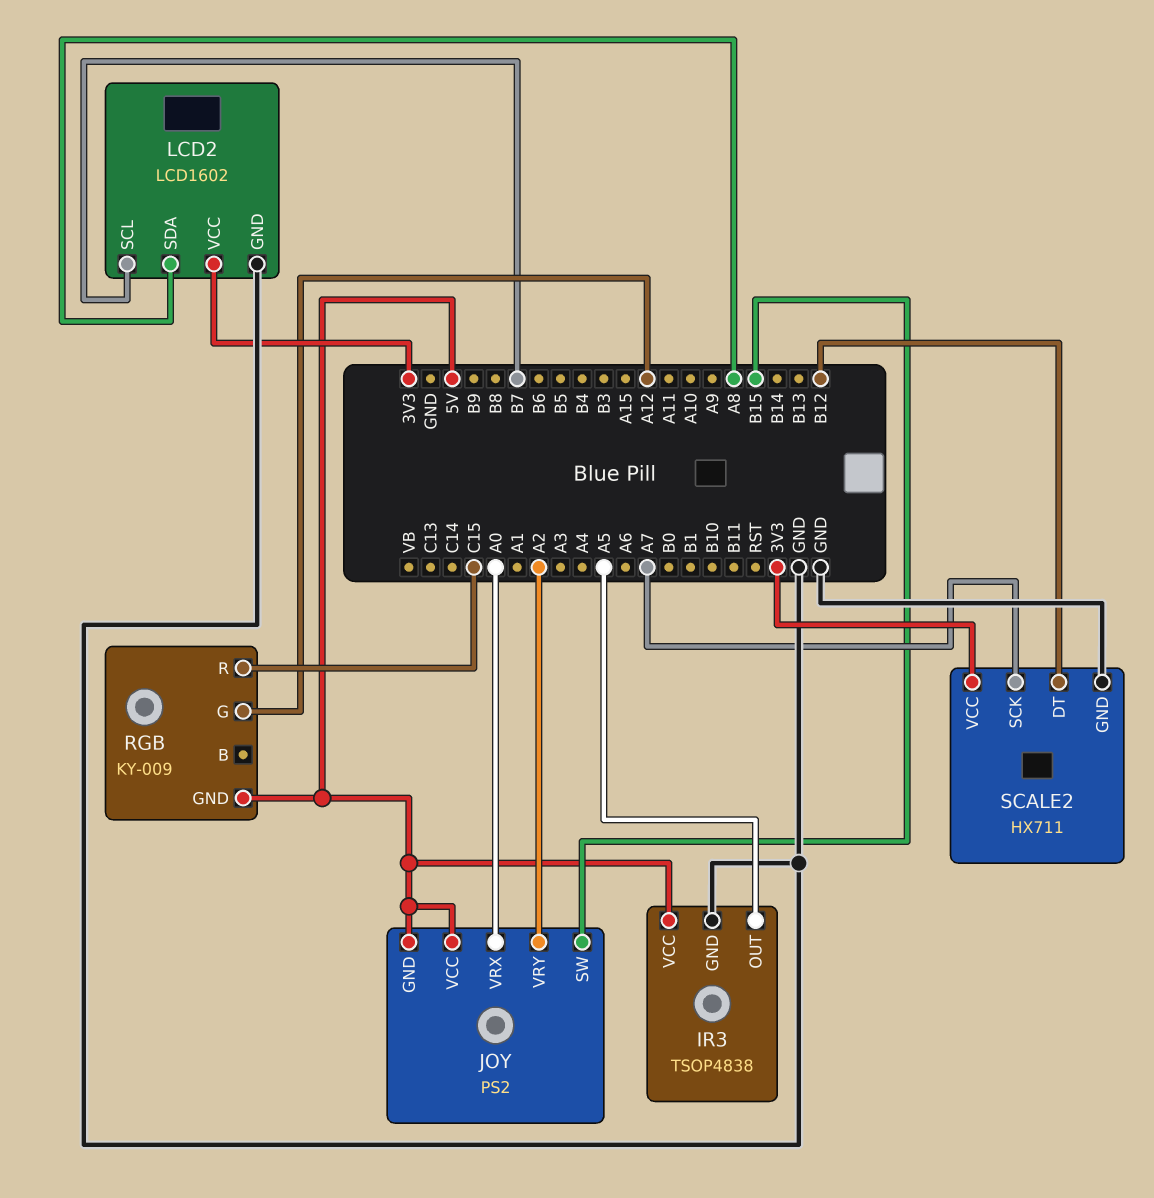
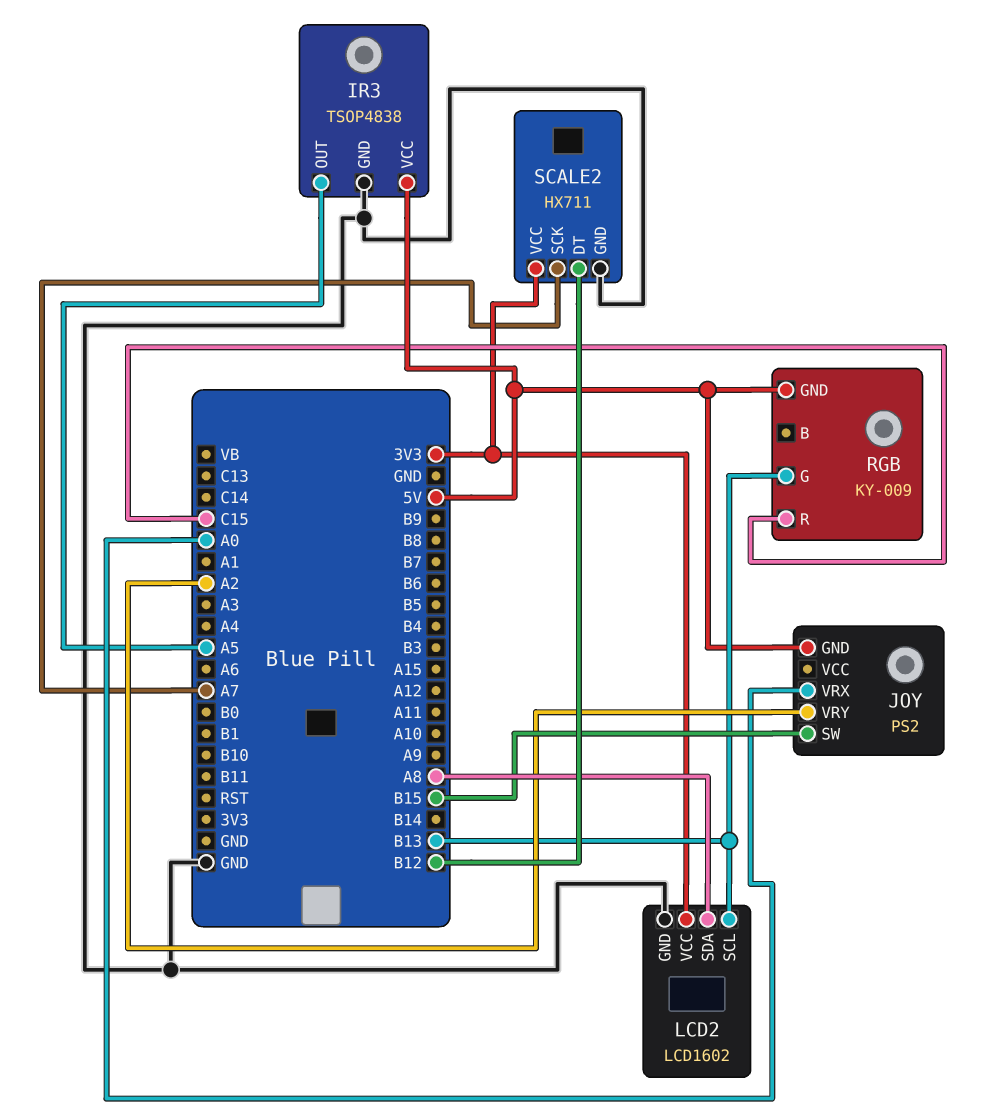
JOY pin VCC: 5V -> none
LCD2 pin SCL: B7 -> B13
RGB pin G: A12 -> B13

